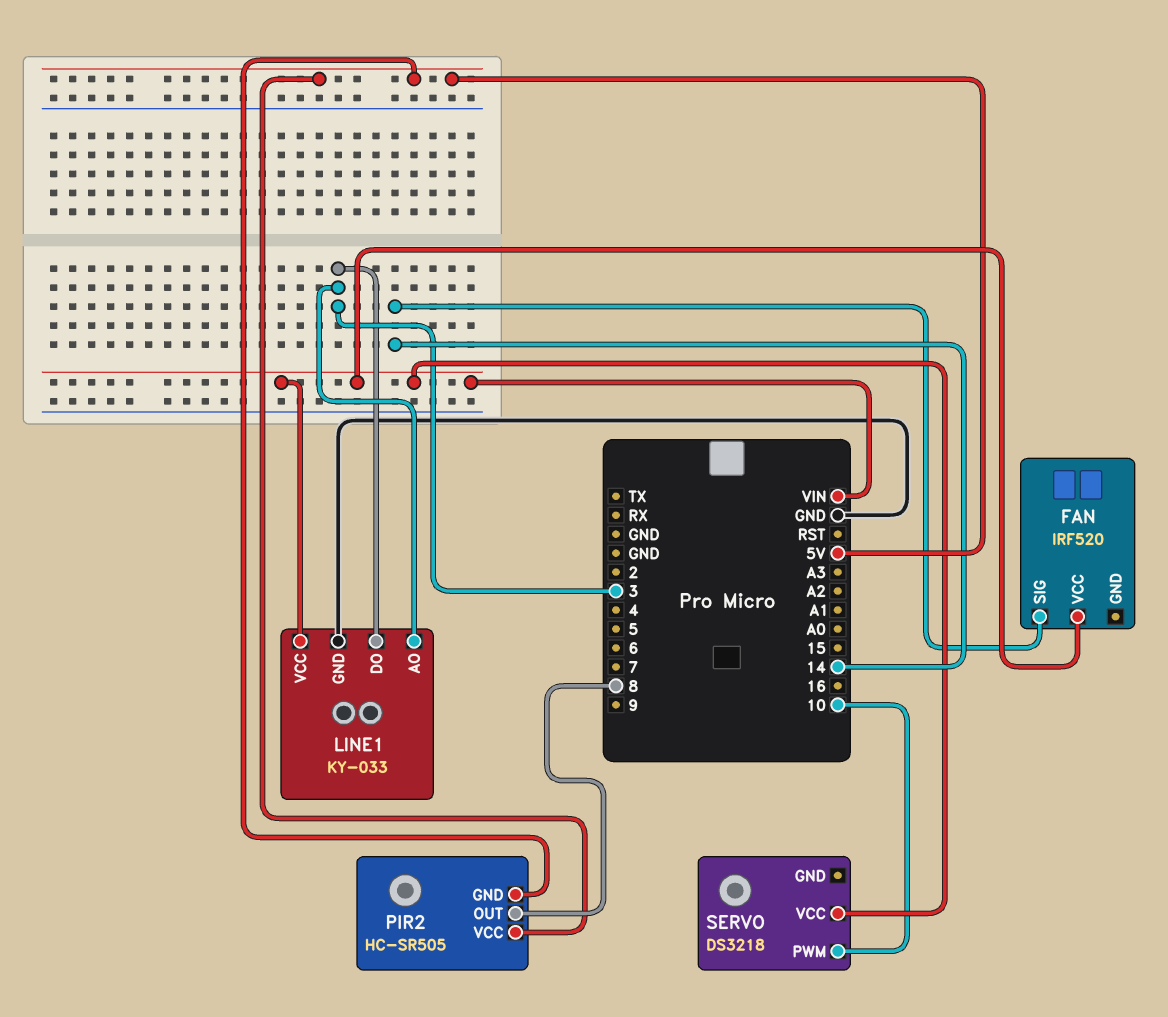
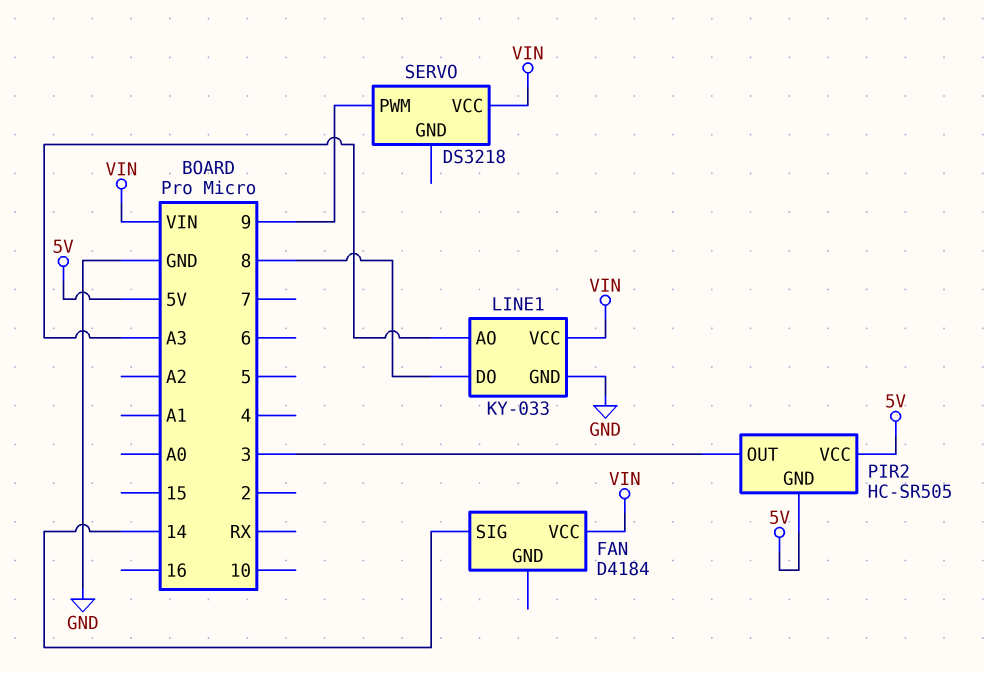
FAN: IRF520 -> D4184
LINE1 pin AO: 3 -> A3
LINE1 pin DO: 3 -> 8
PIR2 pin OUT: 8 -> 3
SERVO pin PWM: 10 -> 9

